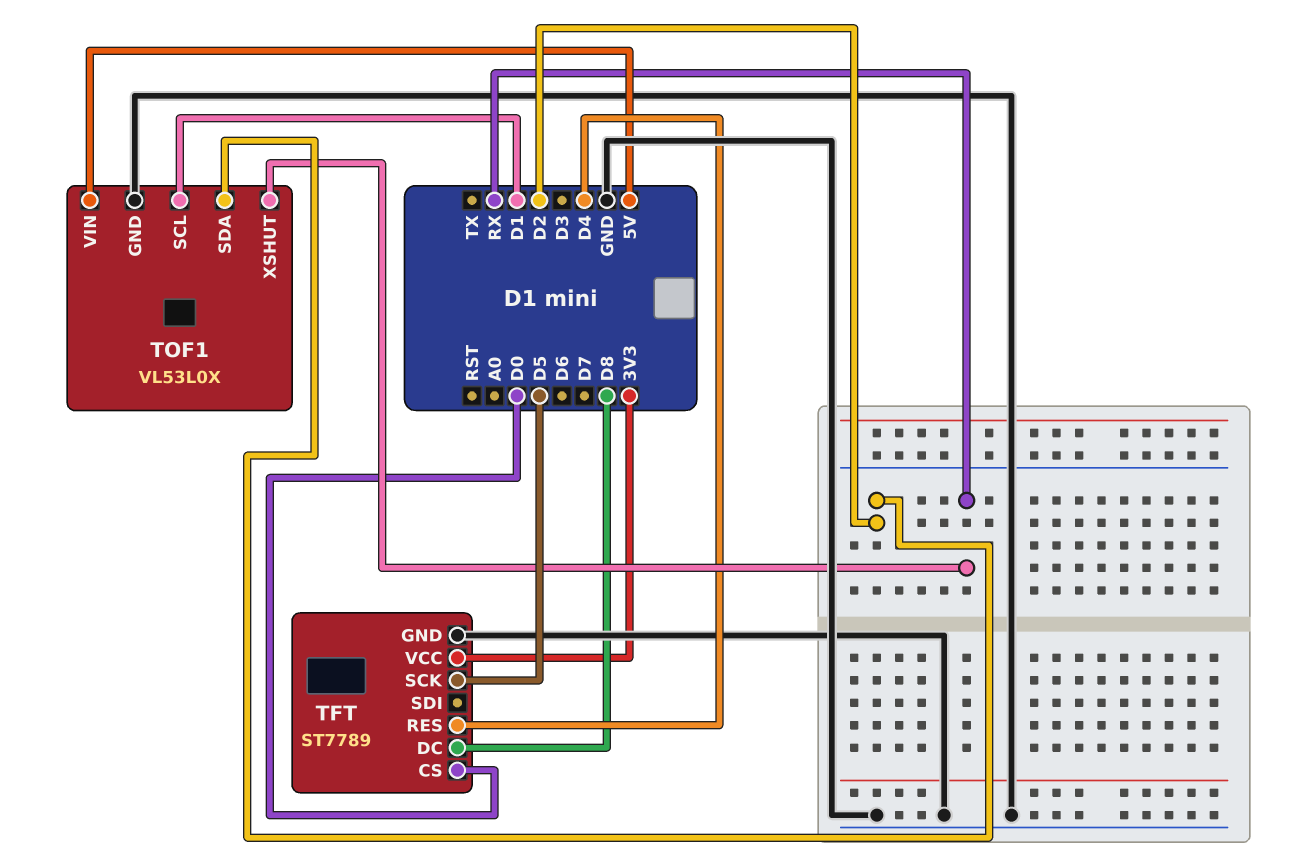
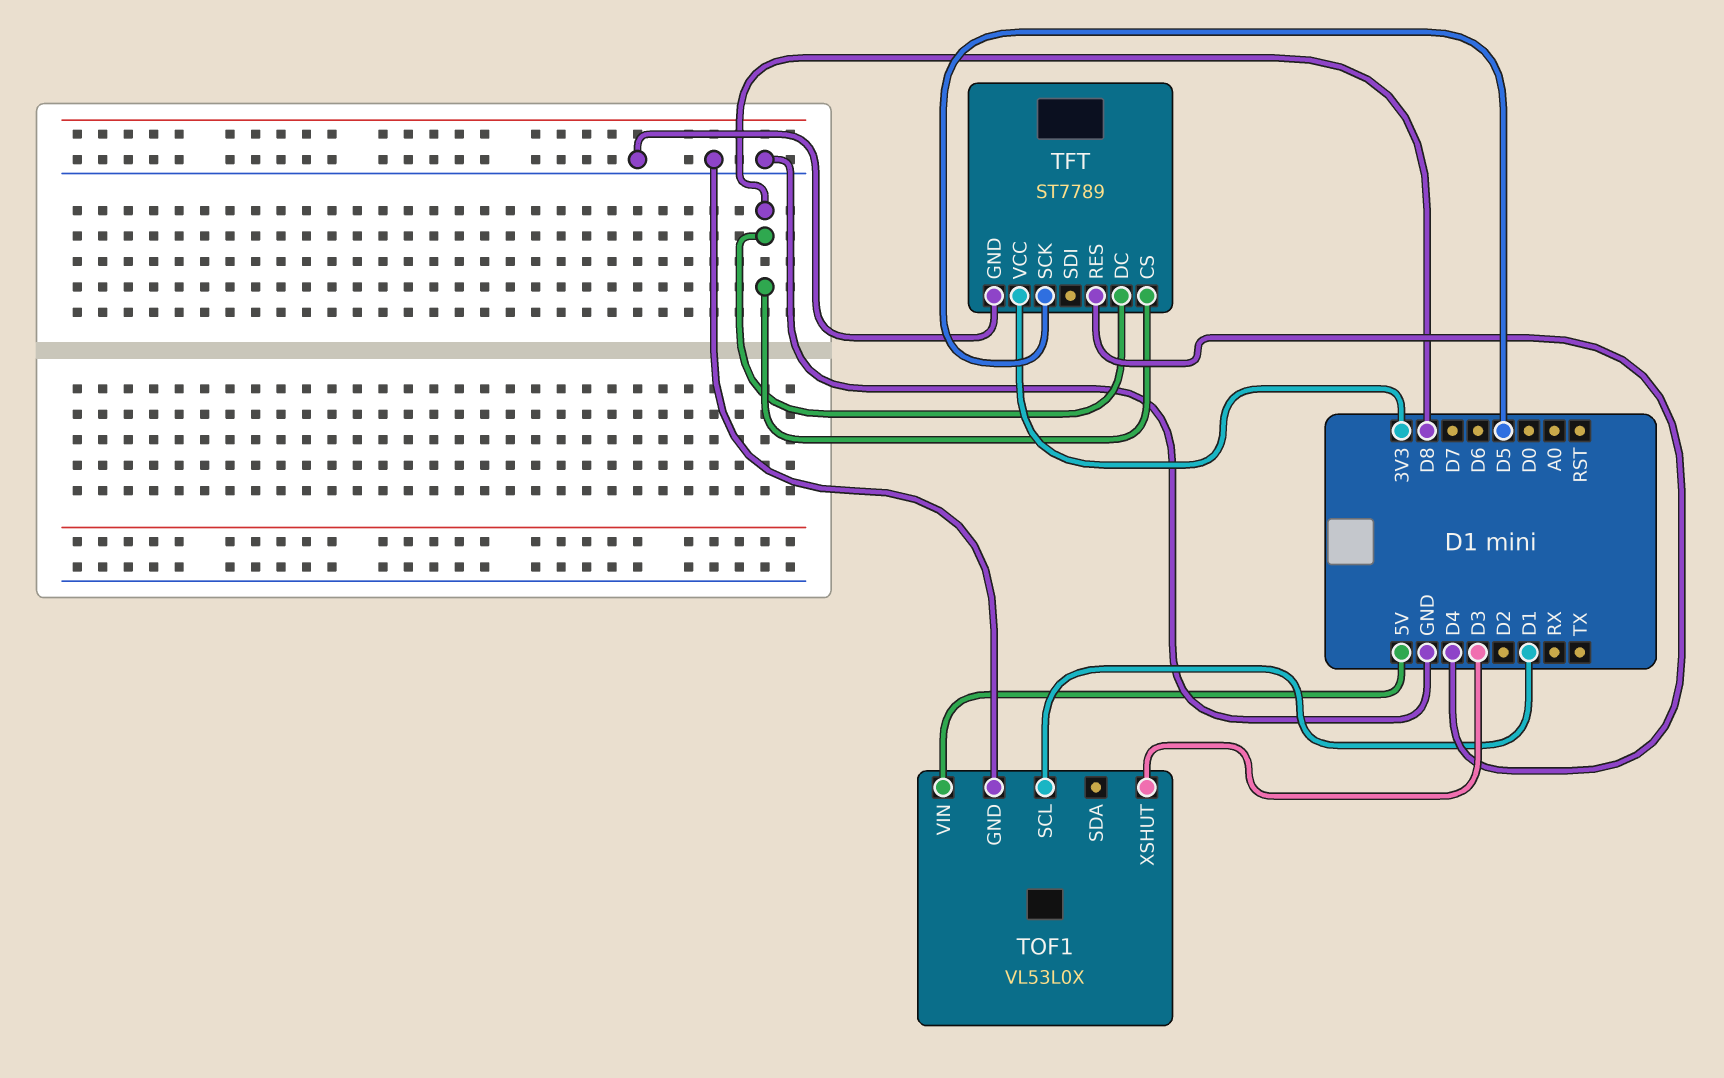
TFT pin CS: D0 -> D8
TOF1 pin SDA: D2 -> none
TOF1 pin XSHUT: RX -> D3

